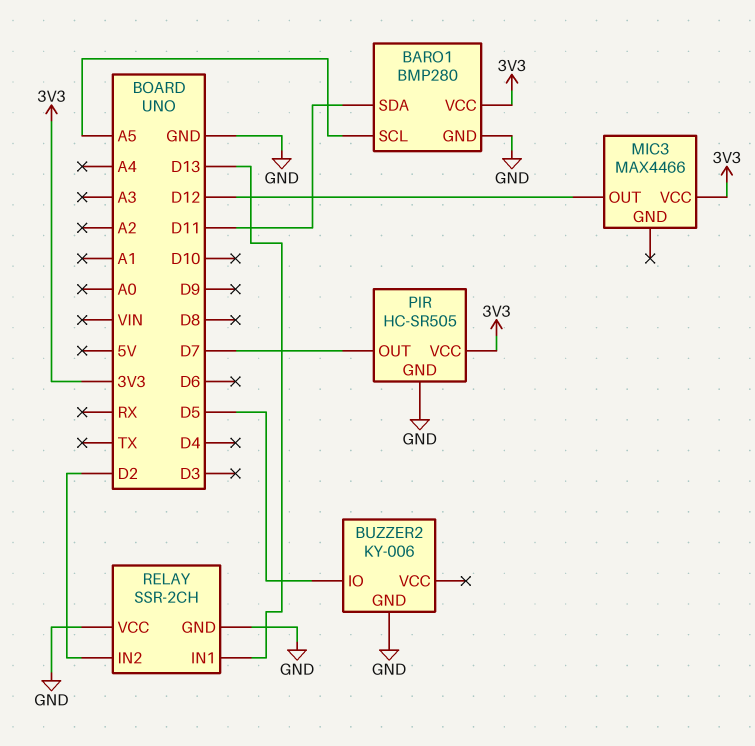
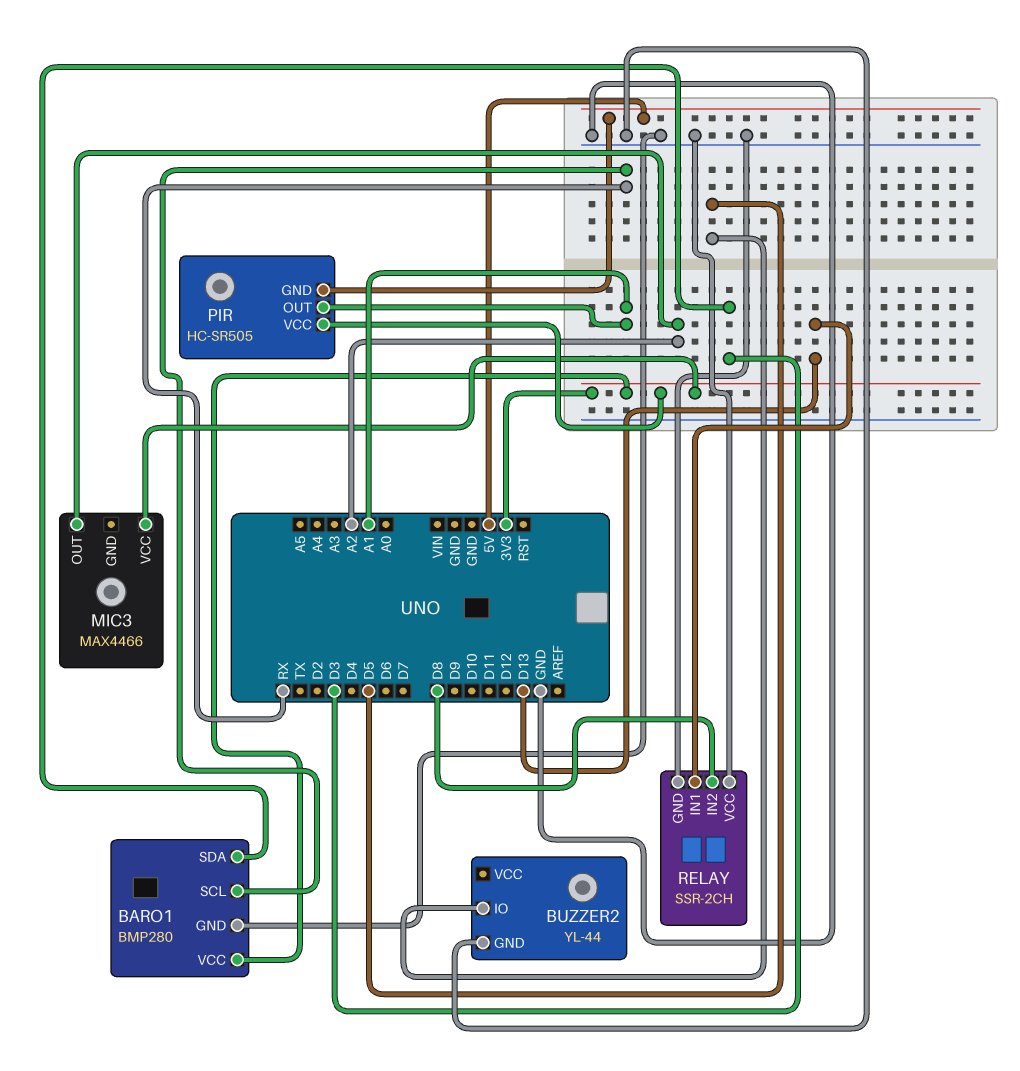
BARO1 pin SCL: A5 -> RX
BARO1 pin SDA: D11 -> D3
BUZZER2: KY-006 -> YL-44
MIC3 pin OUT: D12 -> A2
PIR pin GND: GND -> 5V
PIR pin OUT: D7 -> A1
RELAY pin IN2: D2 -> D8

